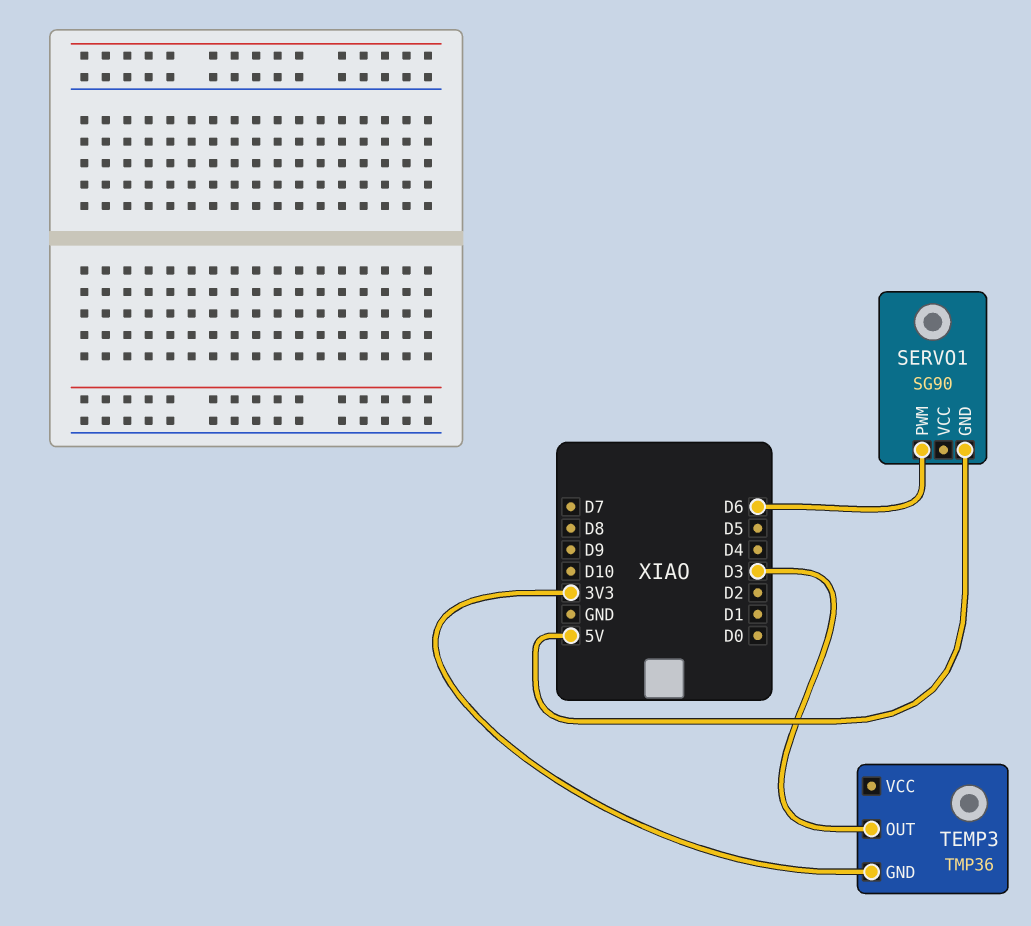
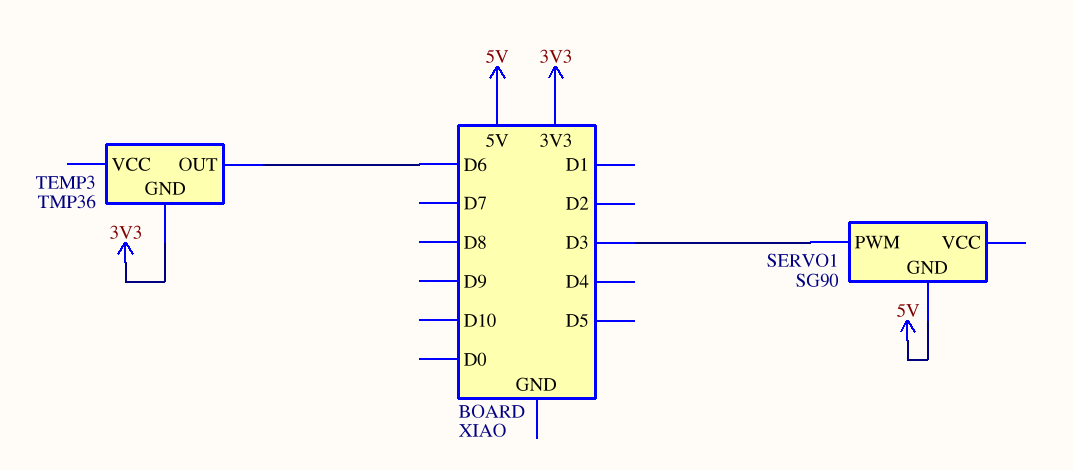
SERVO1 pin PWM: D6 -> D3
TEMP3 pin OUT: D3 -> D6

